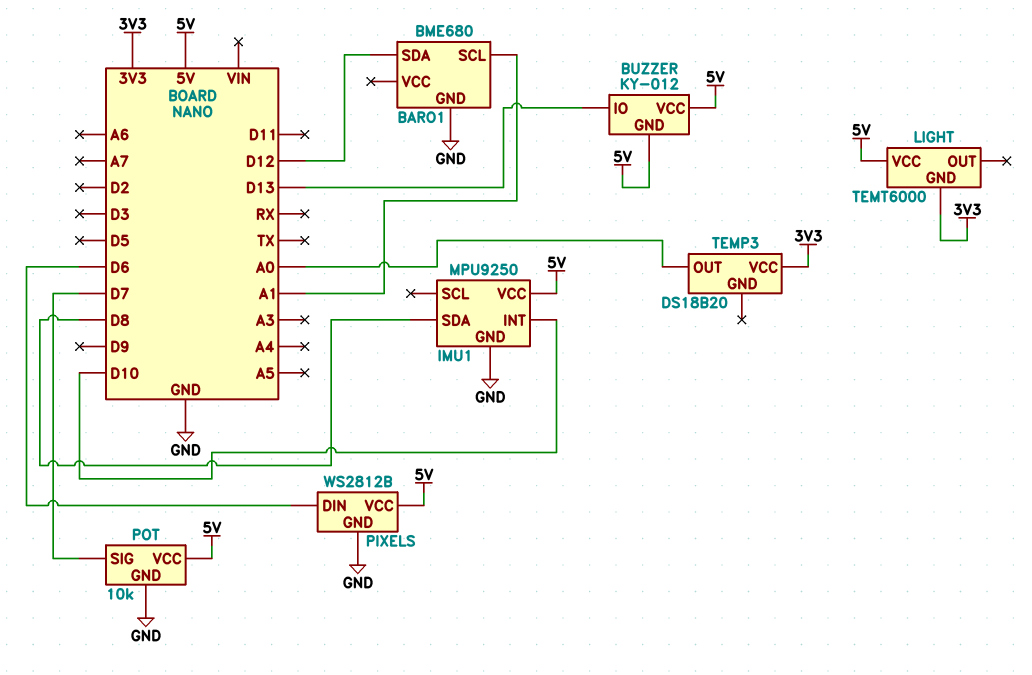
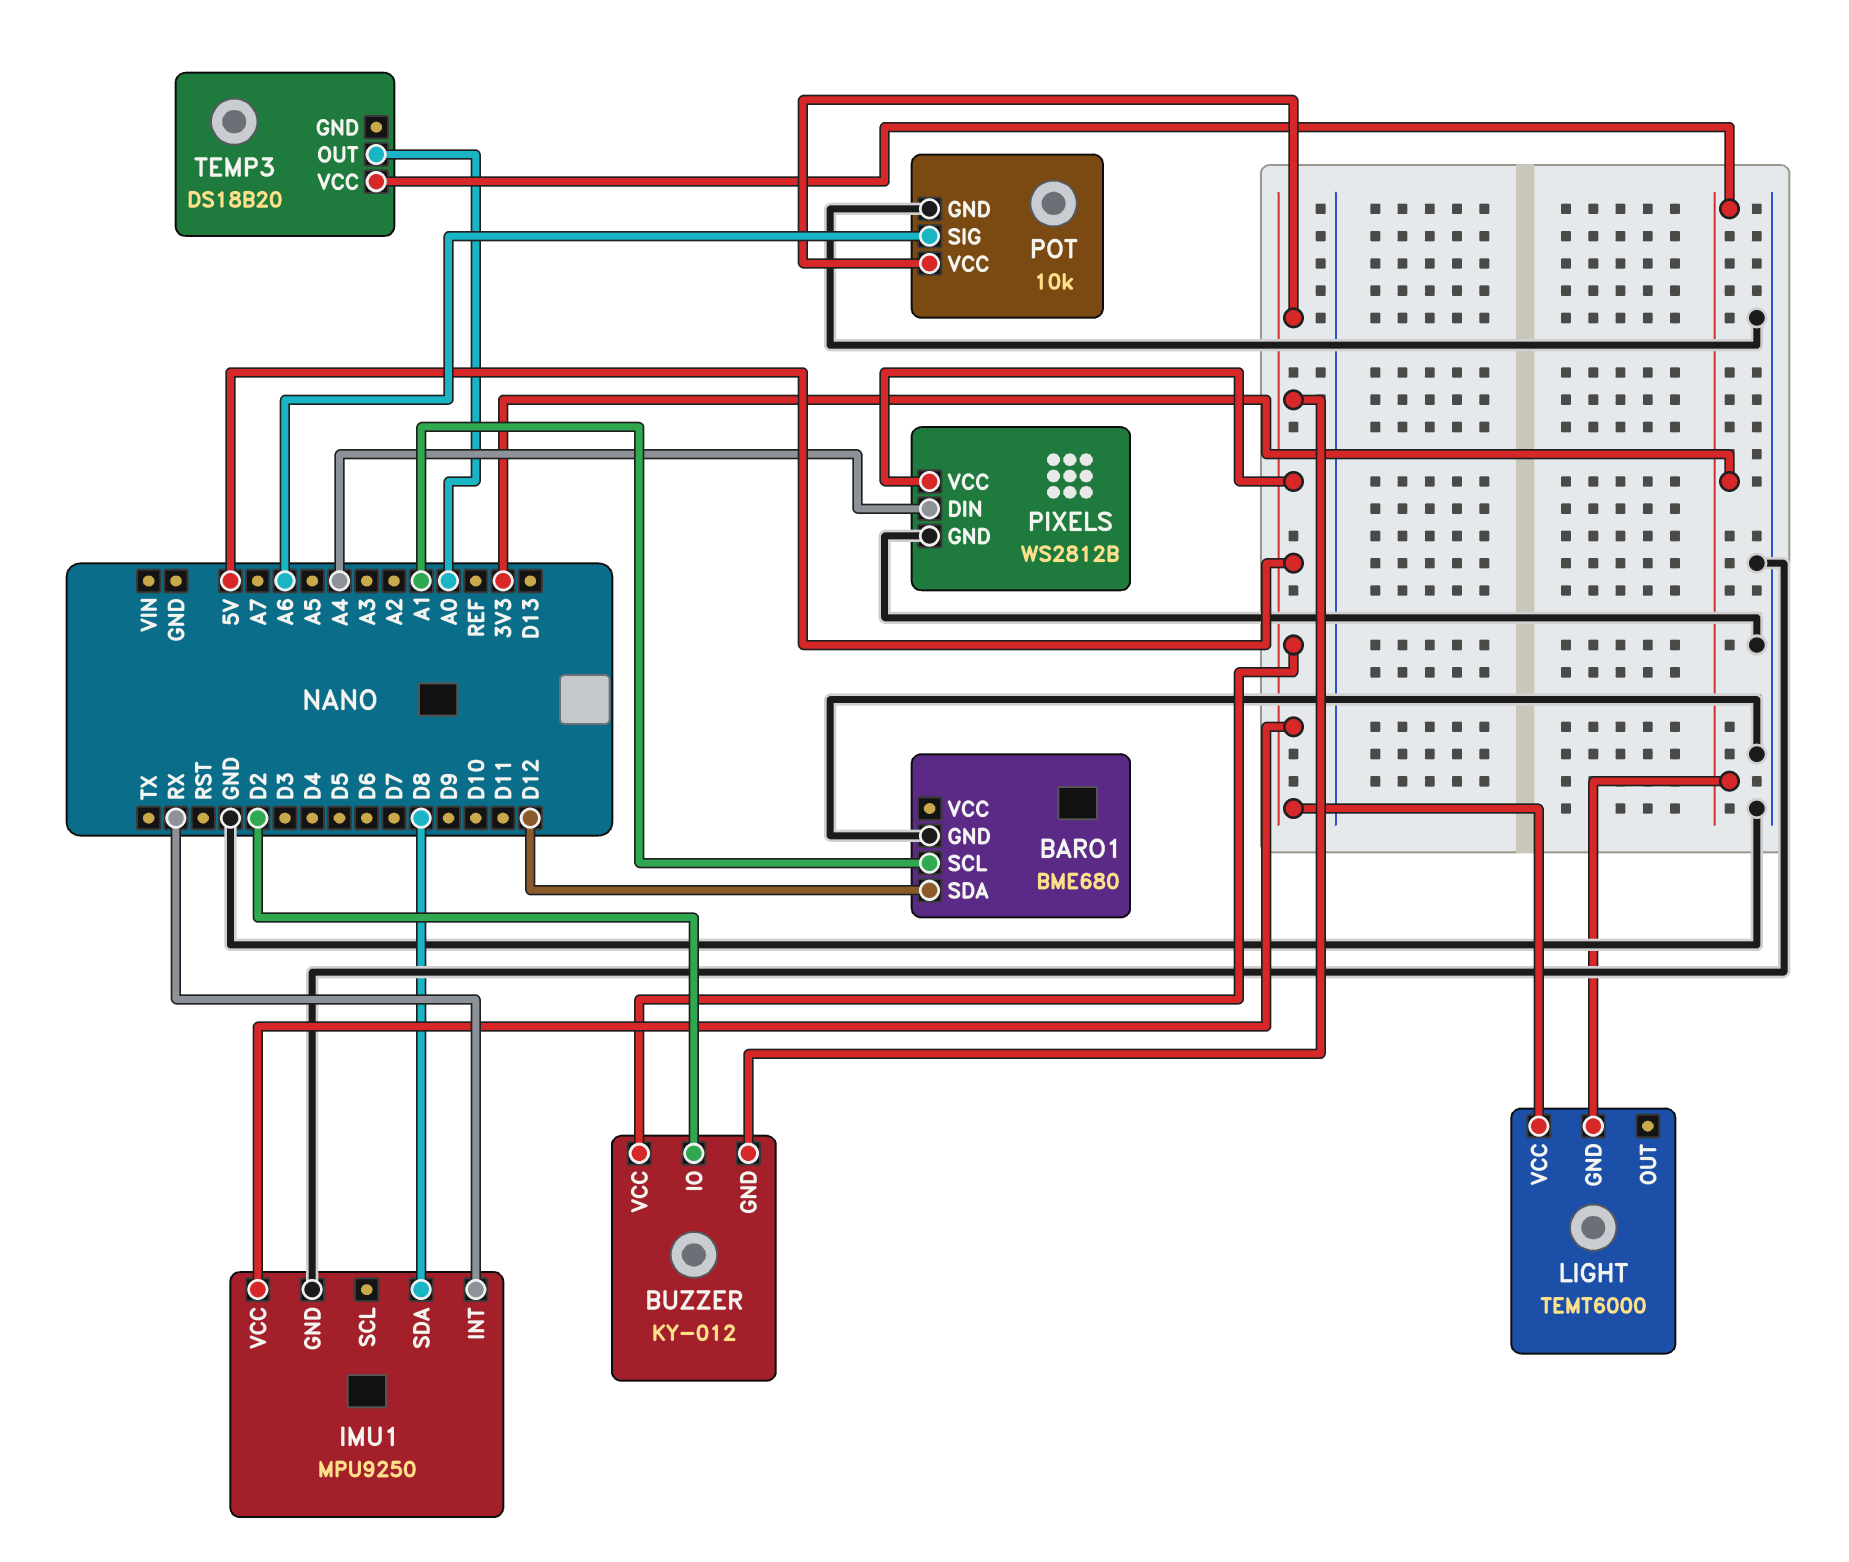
BUZZER pin IO: D13 -> D2
IMU1 pin INT: D10 -> RX
PIXELS pin DIN: D6 -> A4
POT pin SIG: D7 -> A6

